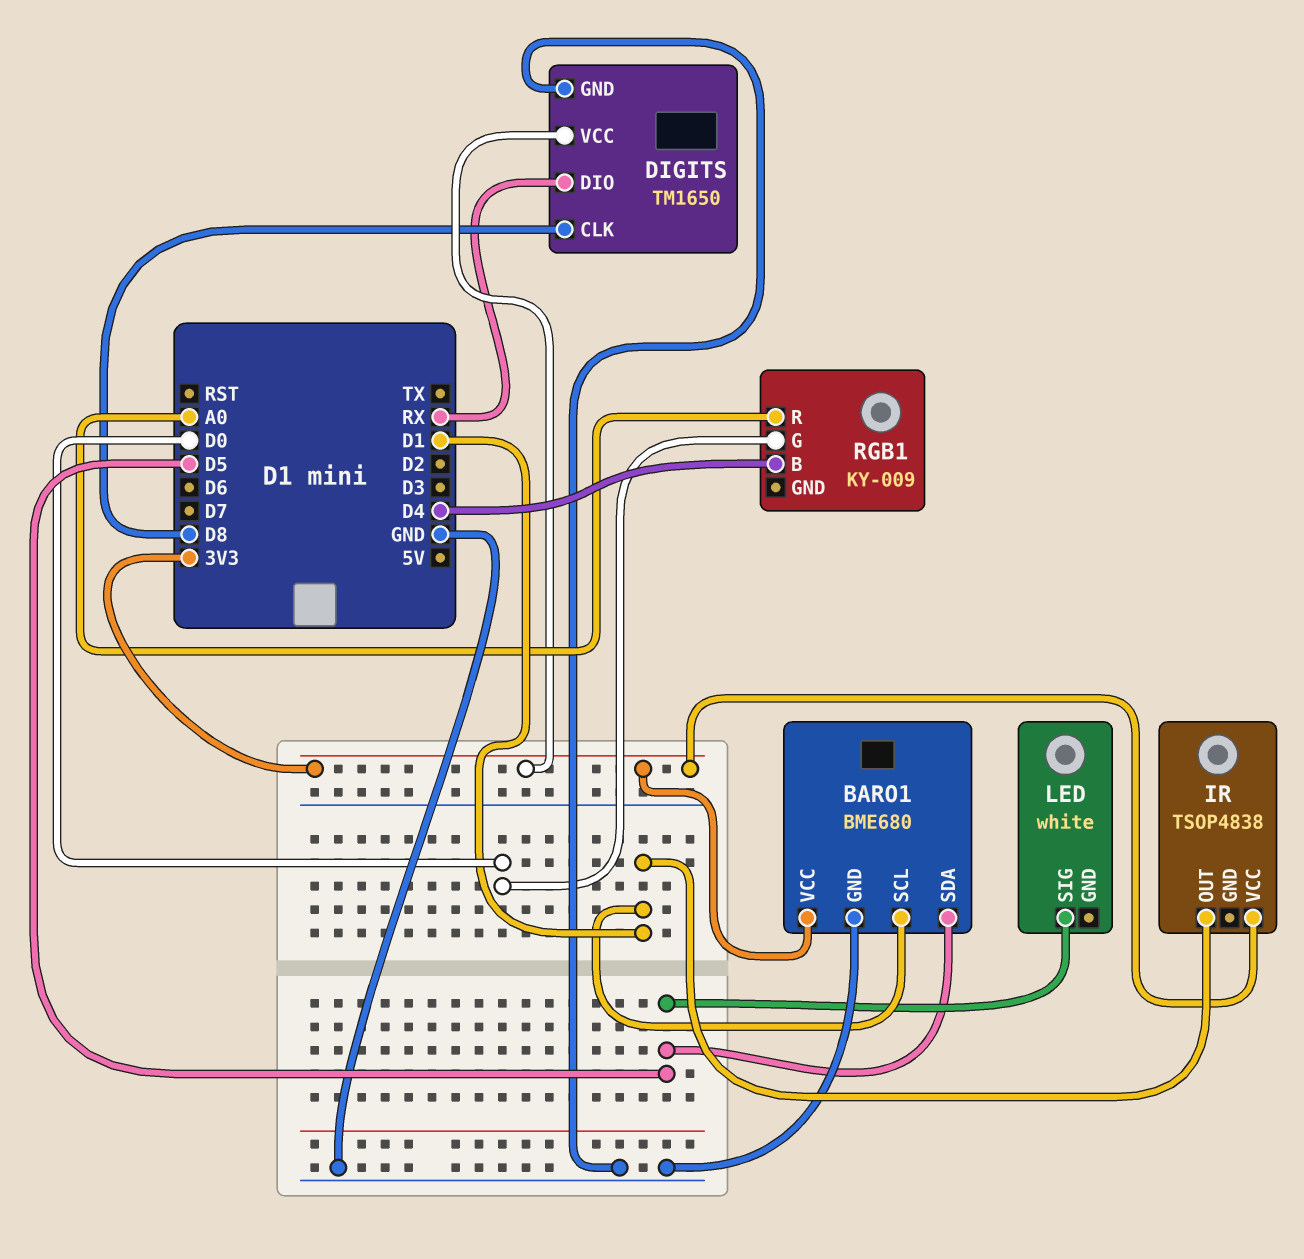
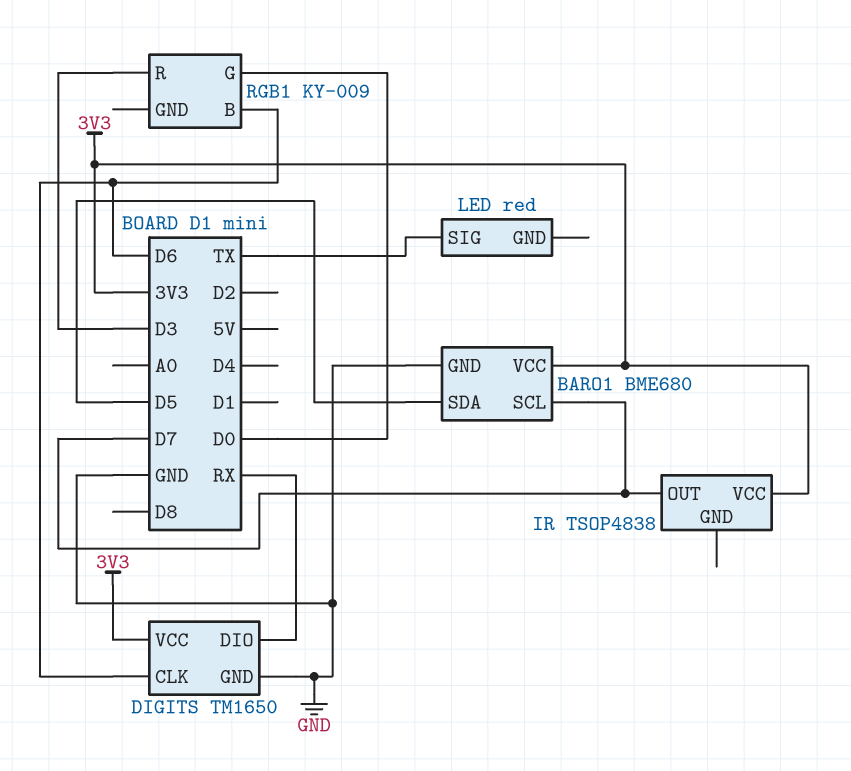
BARO1 pin SCL: D1 -> D7
DIGITS pin CLK: D8 -> D6
IR pin OUT: D1 -> D7
LED: white -> red
LED pin SIG: D5 -> TX
RGB1 pin B: D4 -> D6
RGB1 pin R: A0 -> D3

